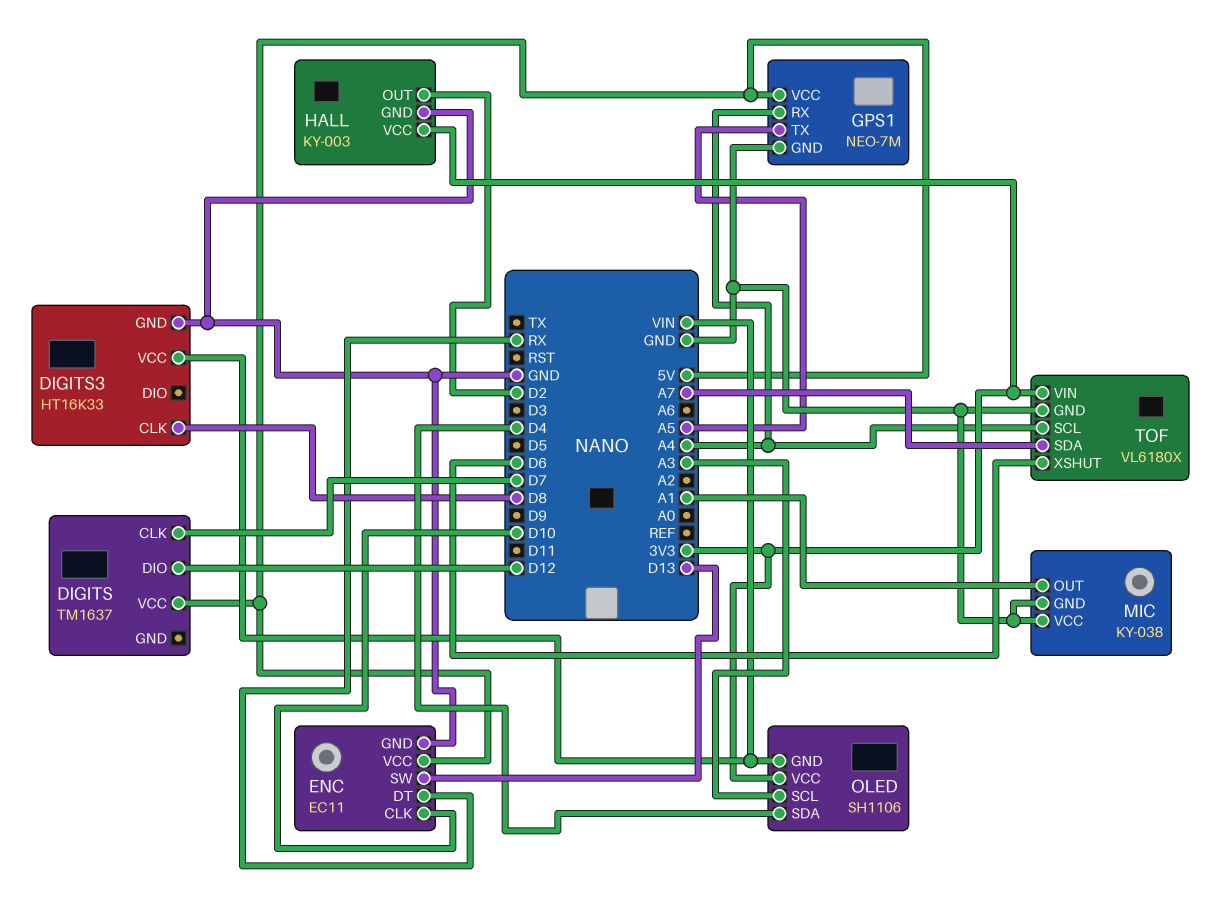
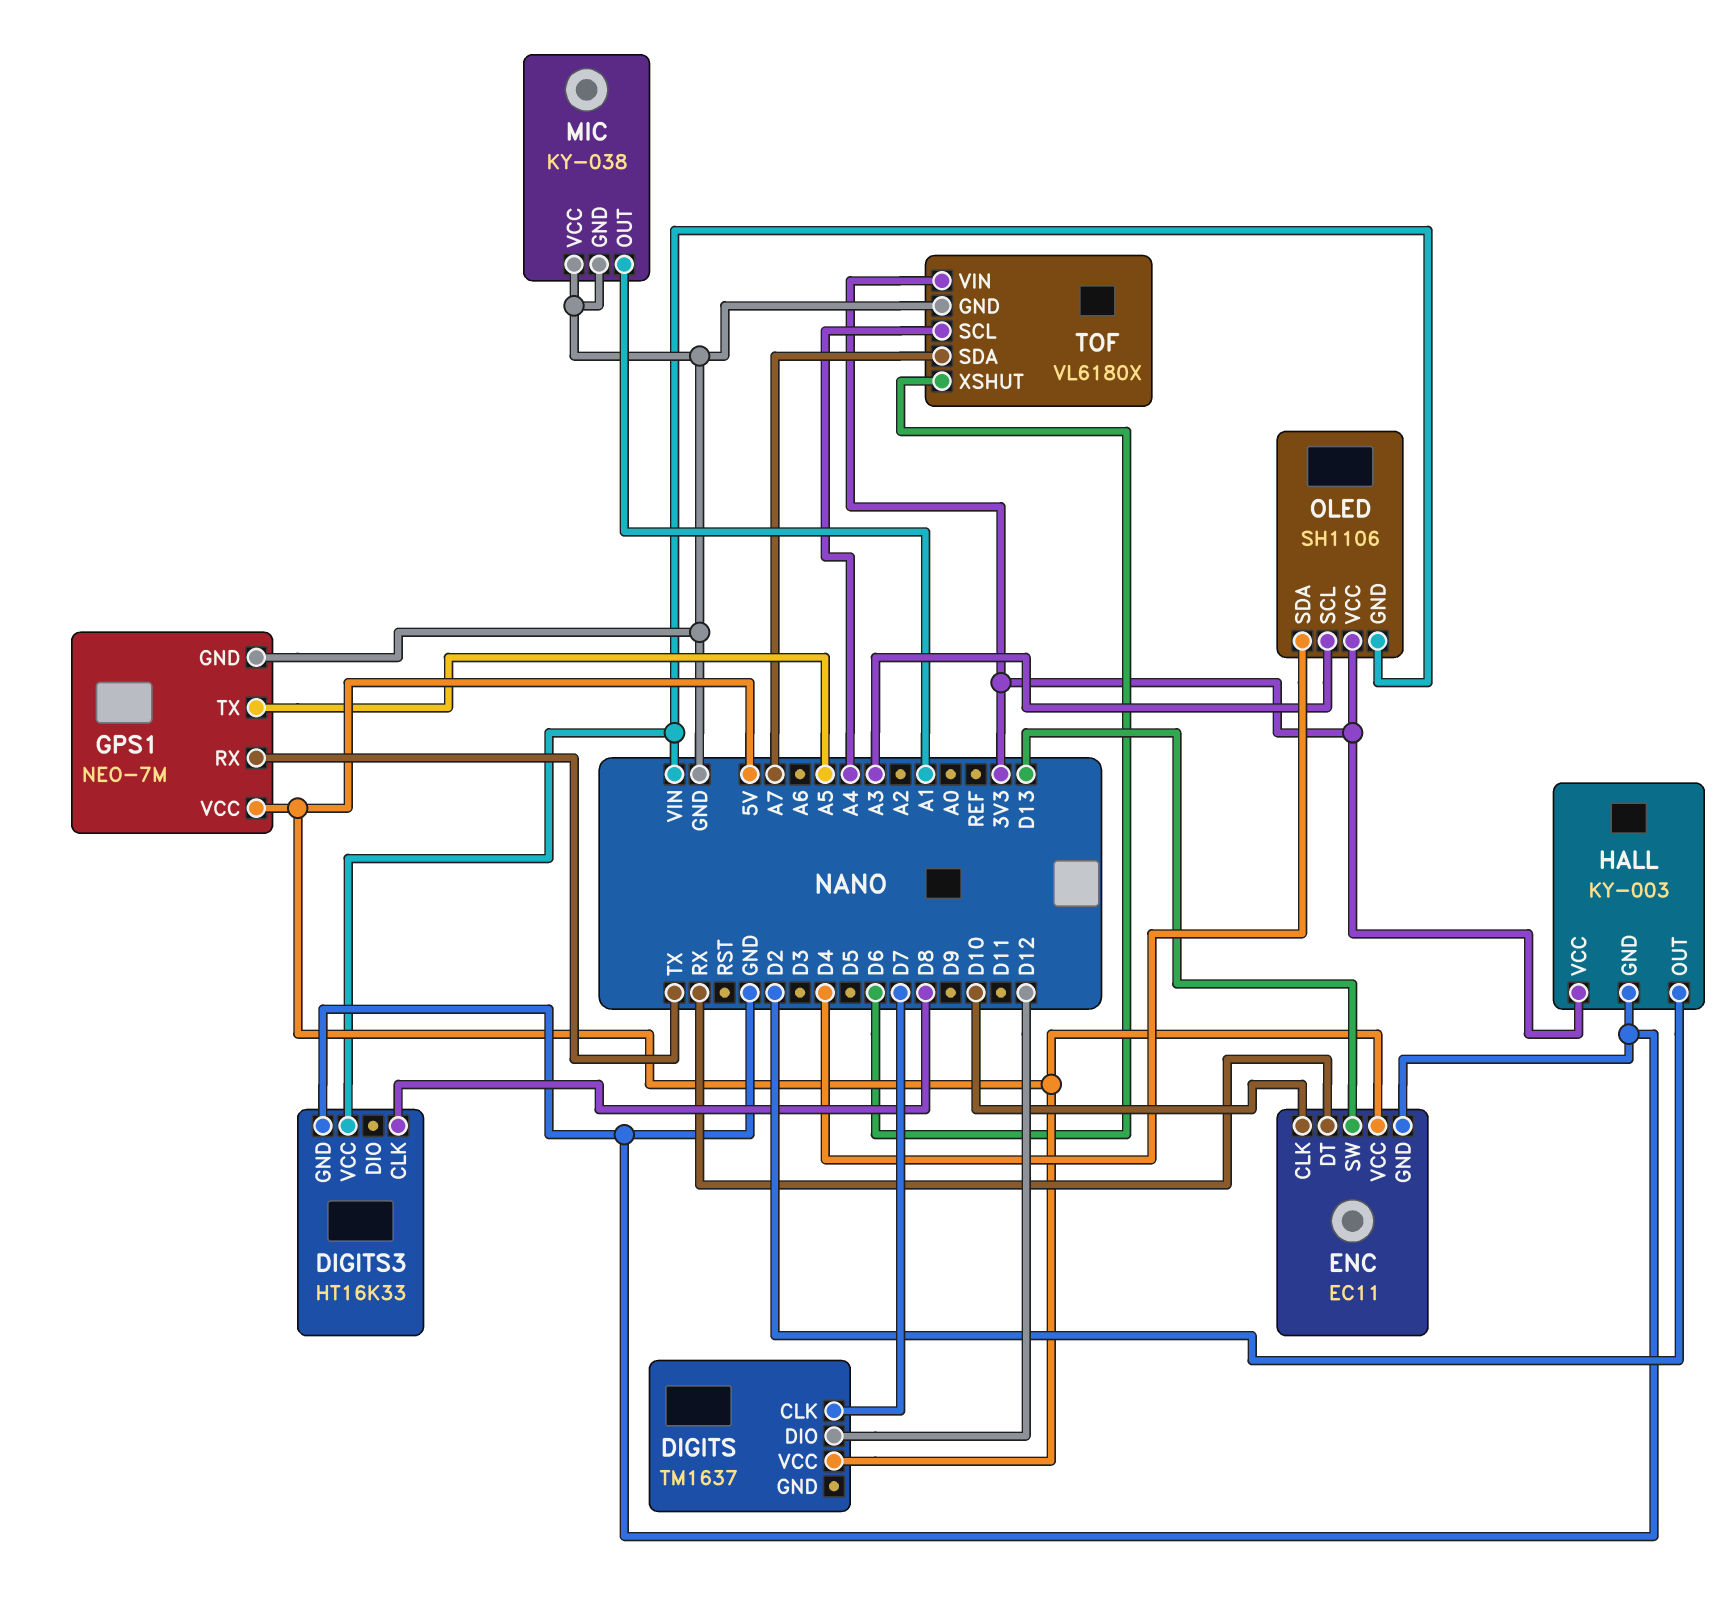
GPS1 pin RX: A4 -> TX

